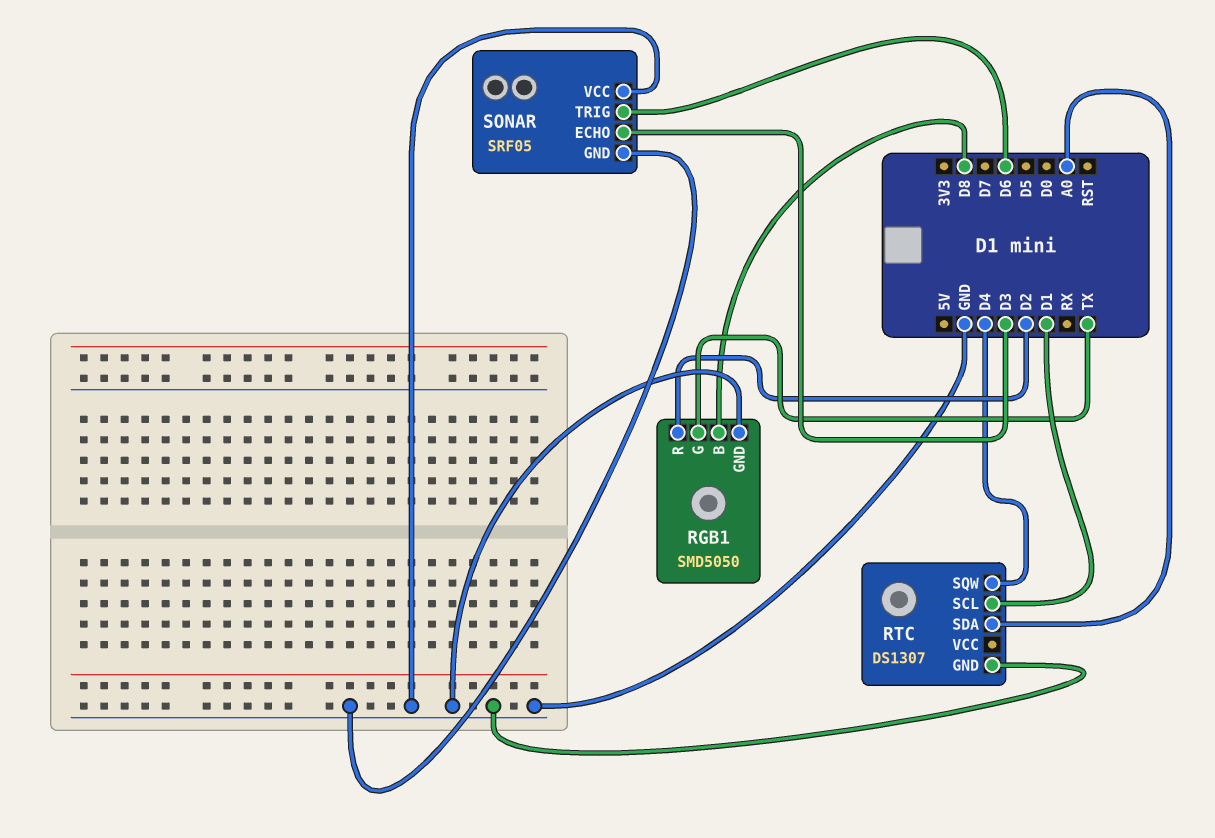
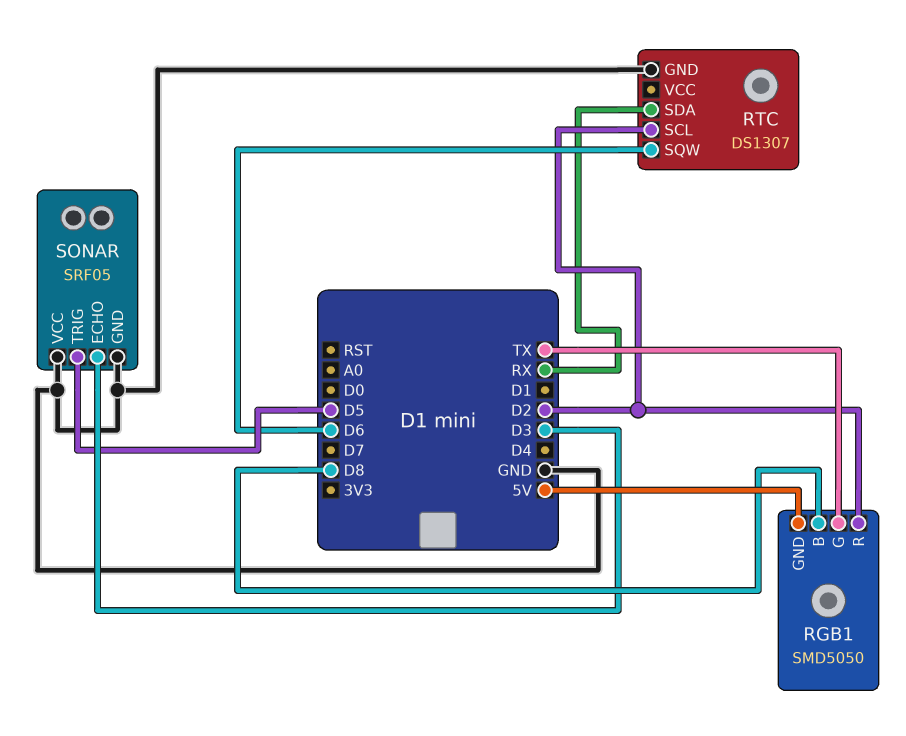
RGB1 pin GND: GND -> 5V
RTC pin SCL: D1 -> D2
RTC pin SDA: A0 -> RX
RTC pin SQW: D4 -> D6
SONAR pin TRIG: D6 -> D5

